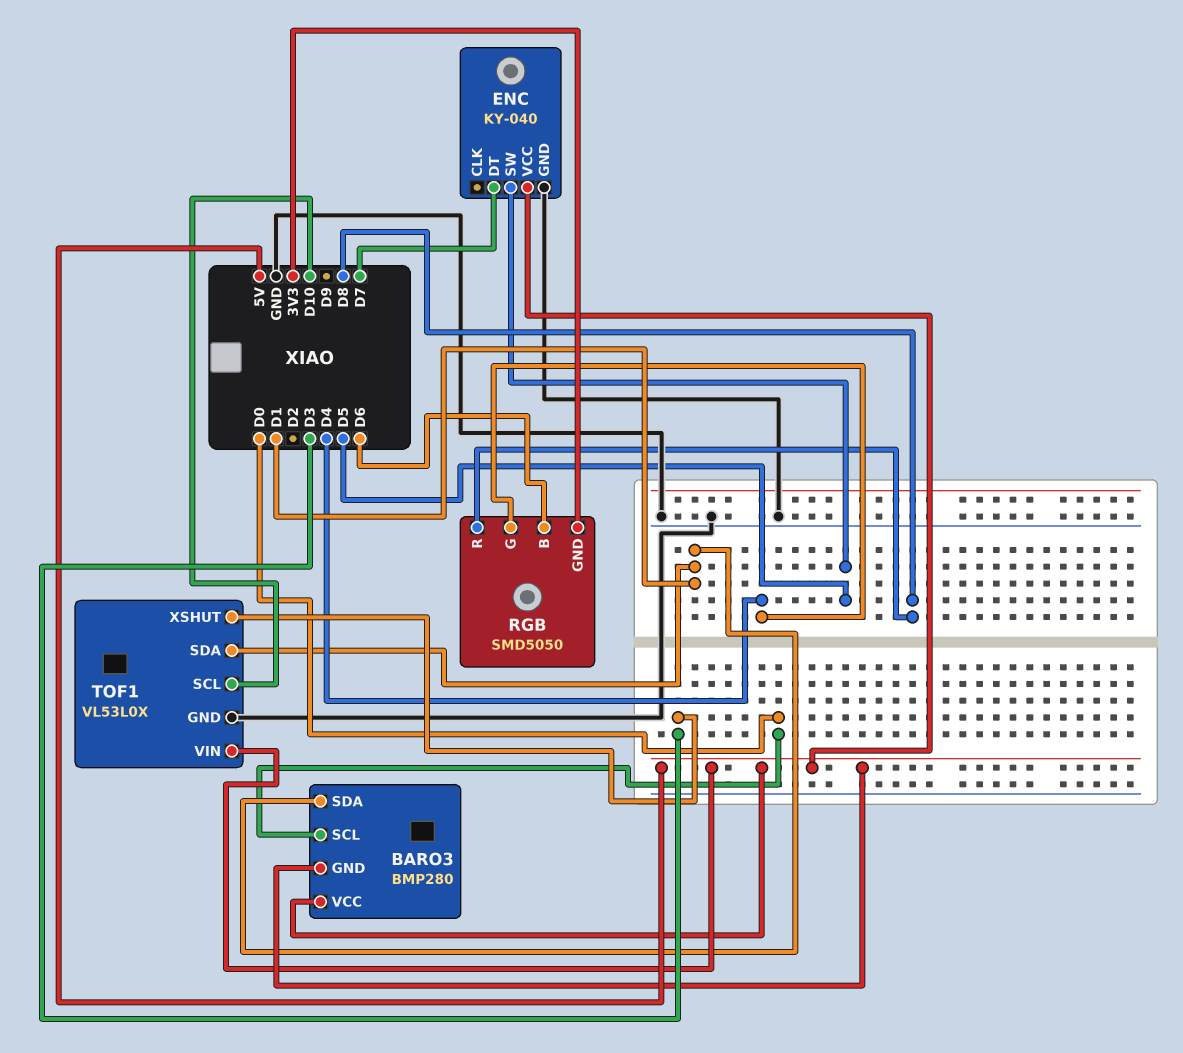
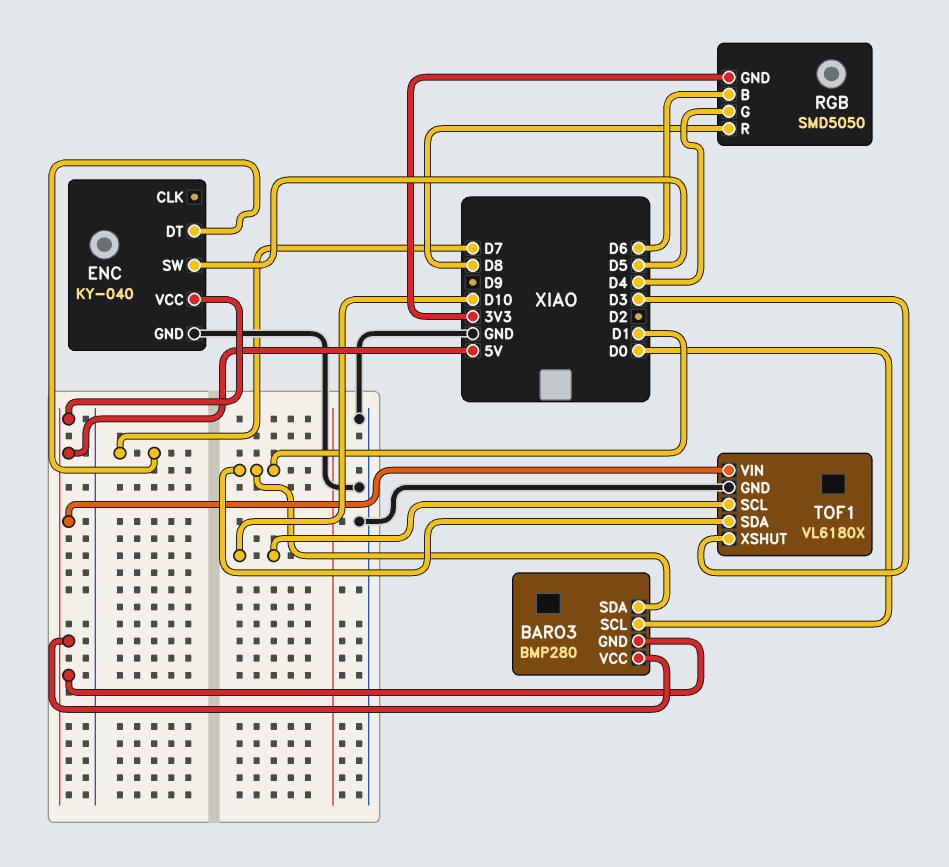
TOF1: VL53L0X -> VL6180X

